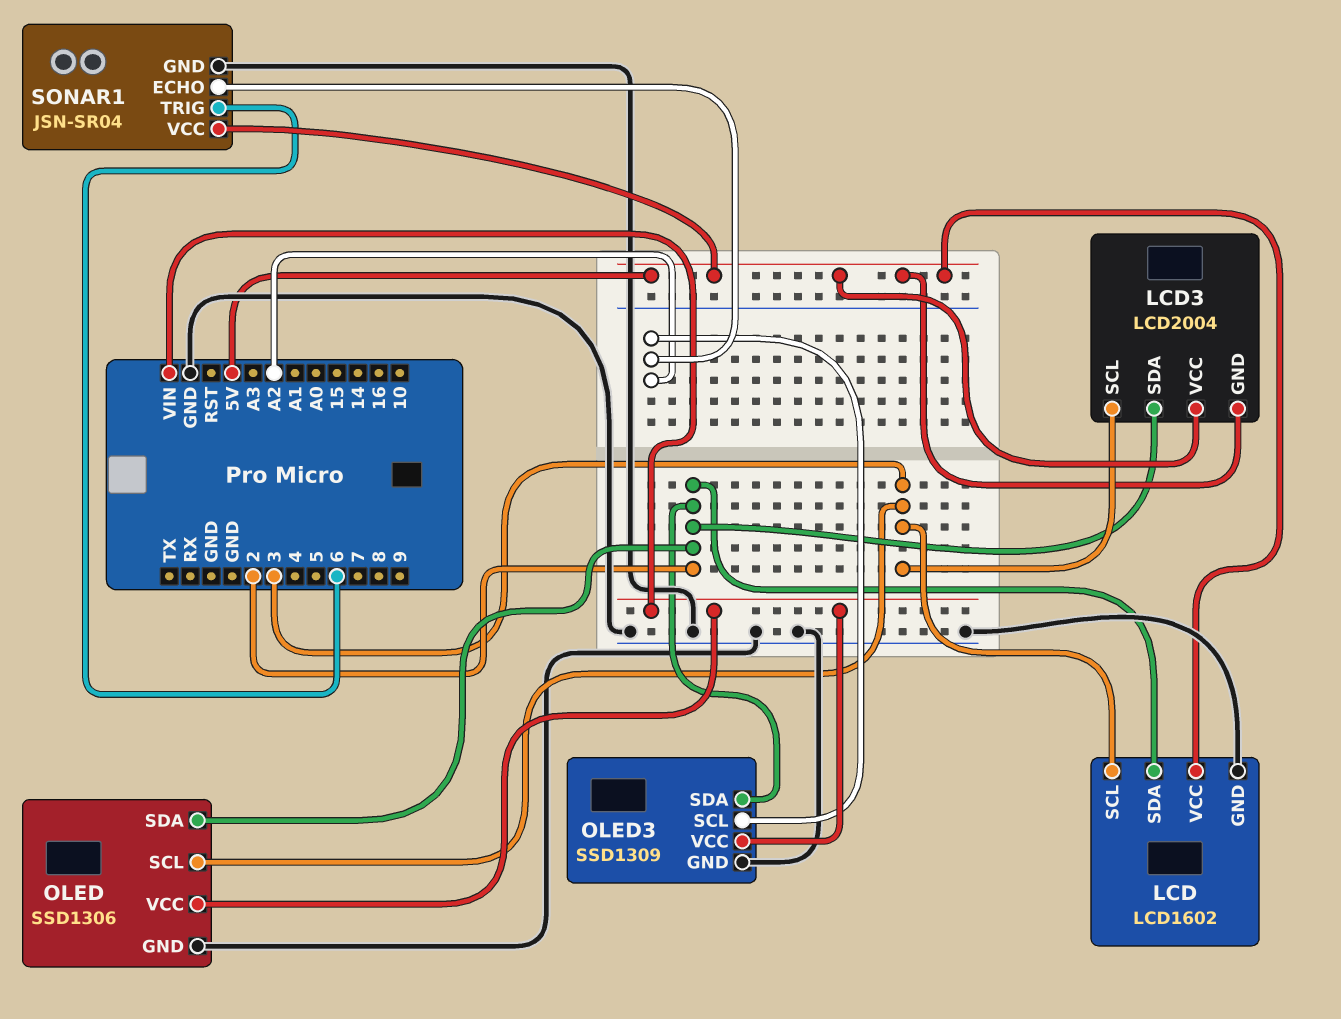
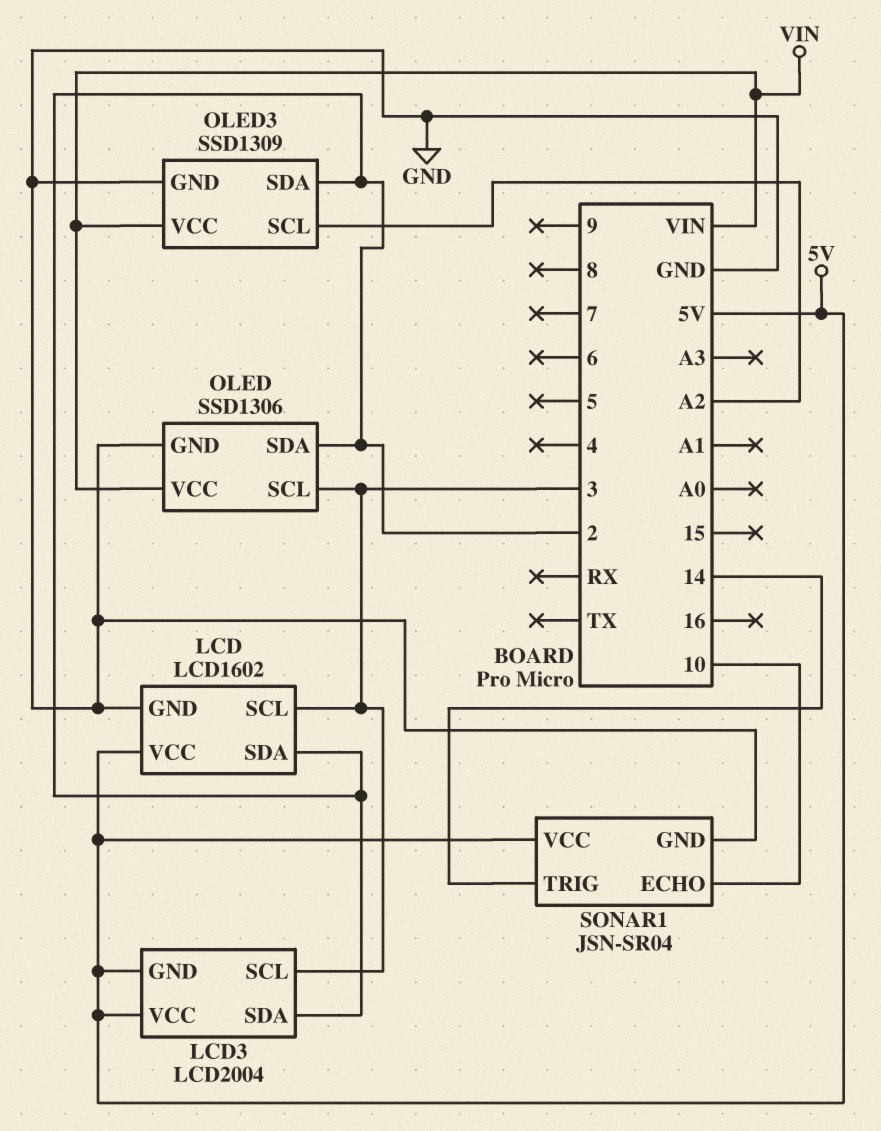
SONAR1 pin ECHO: A2 -> 10
SONAR1 pin TRIG: 6 -> 14

